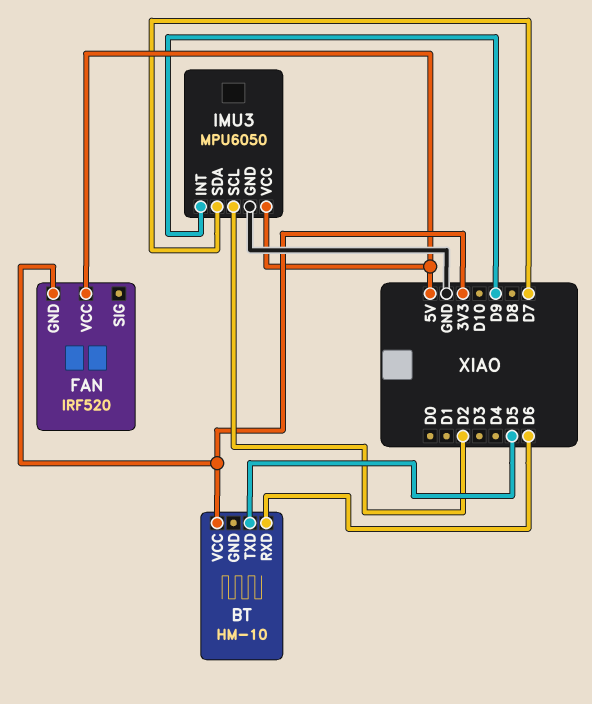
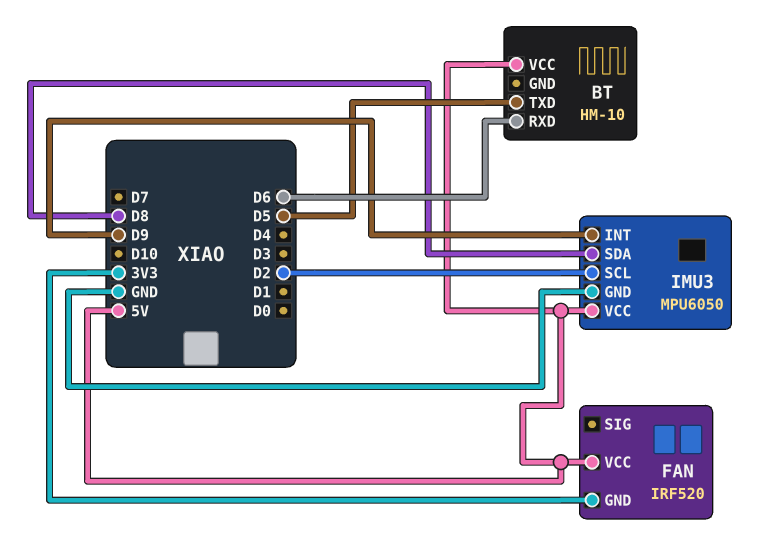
BT pin VCC: 3V3 -> 5V
IMU3 pin SDA: D7 -> D8

